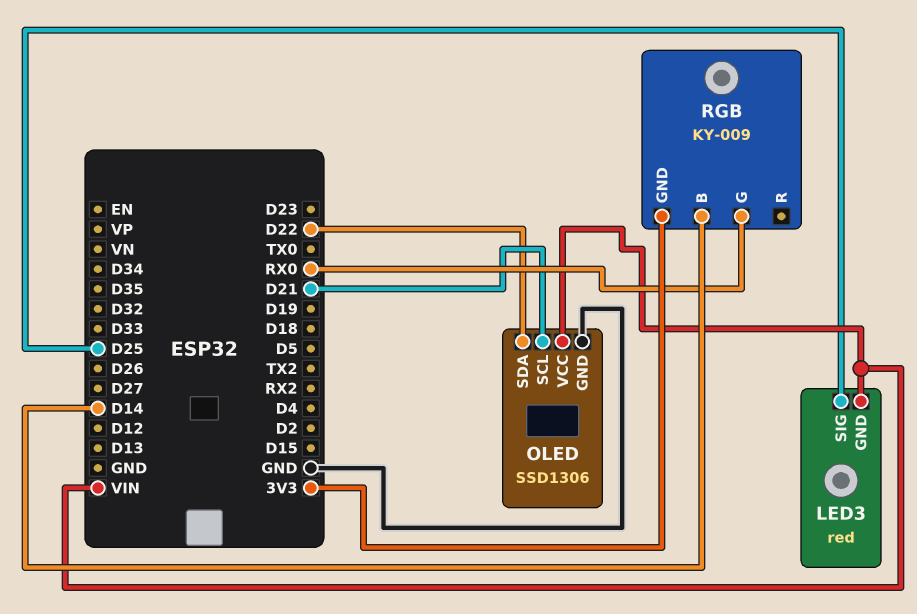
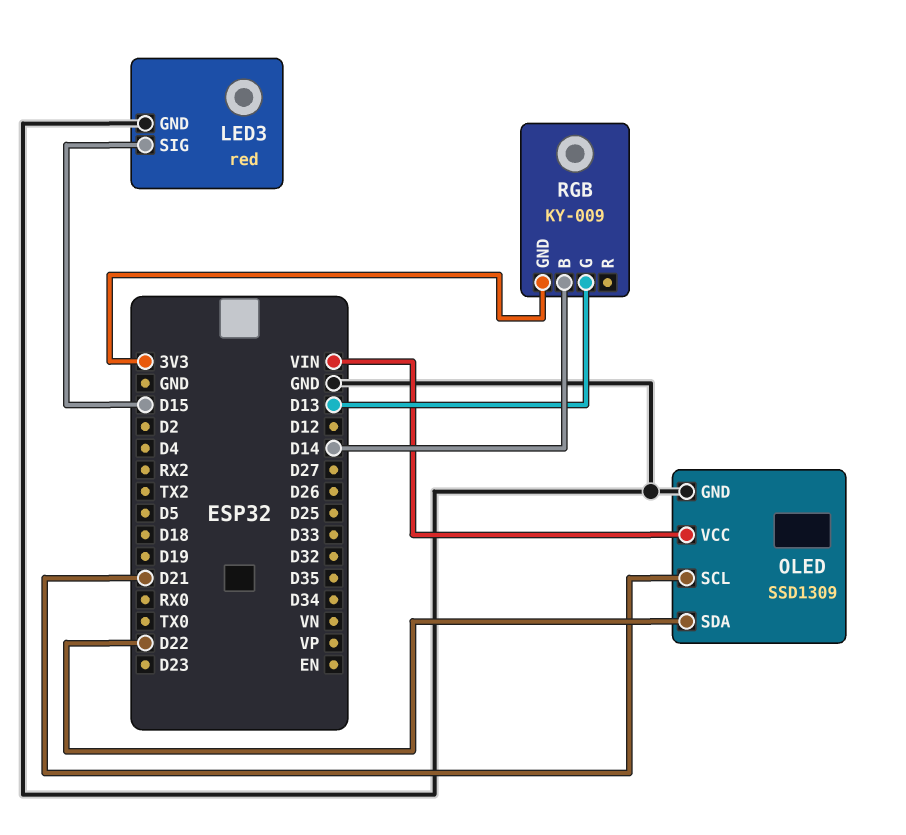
LED3 pin GND: VIN -> GND
LED3 pin SIG: D25 -> D15
OLED: SSD1306 -> SSD1309
RGB pin G: RX0 -> D13

